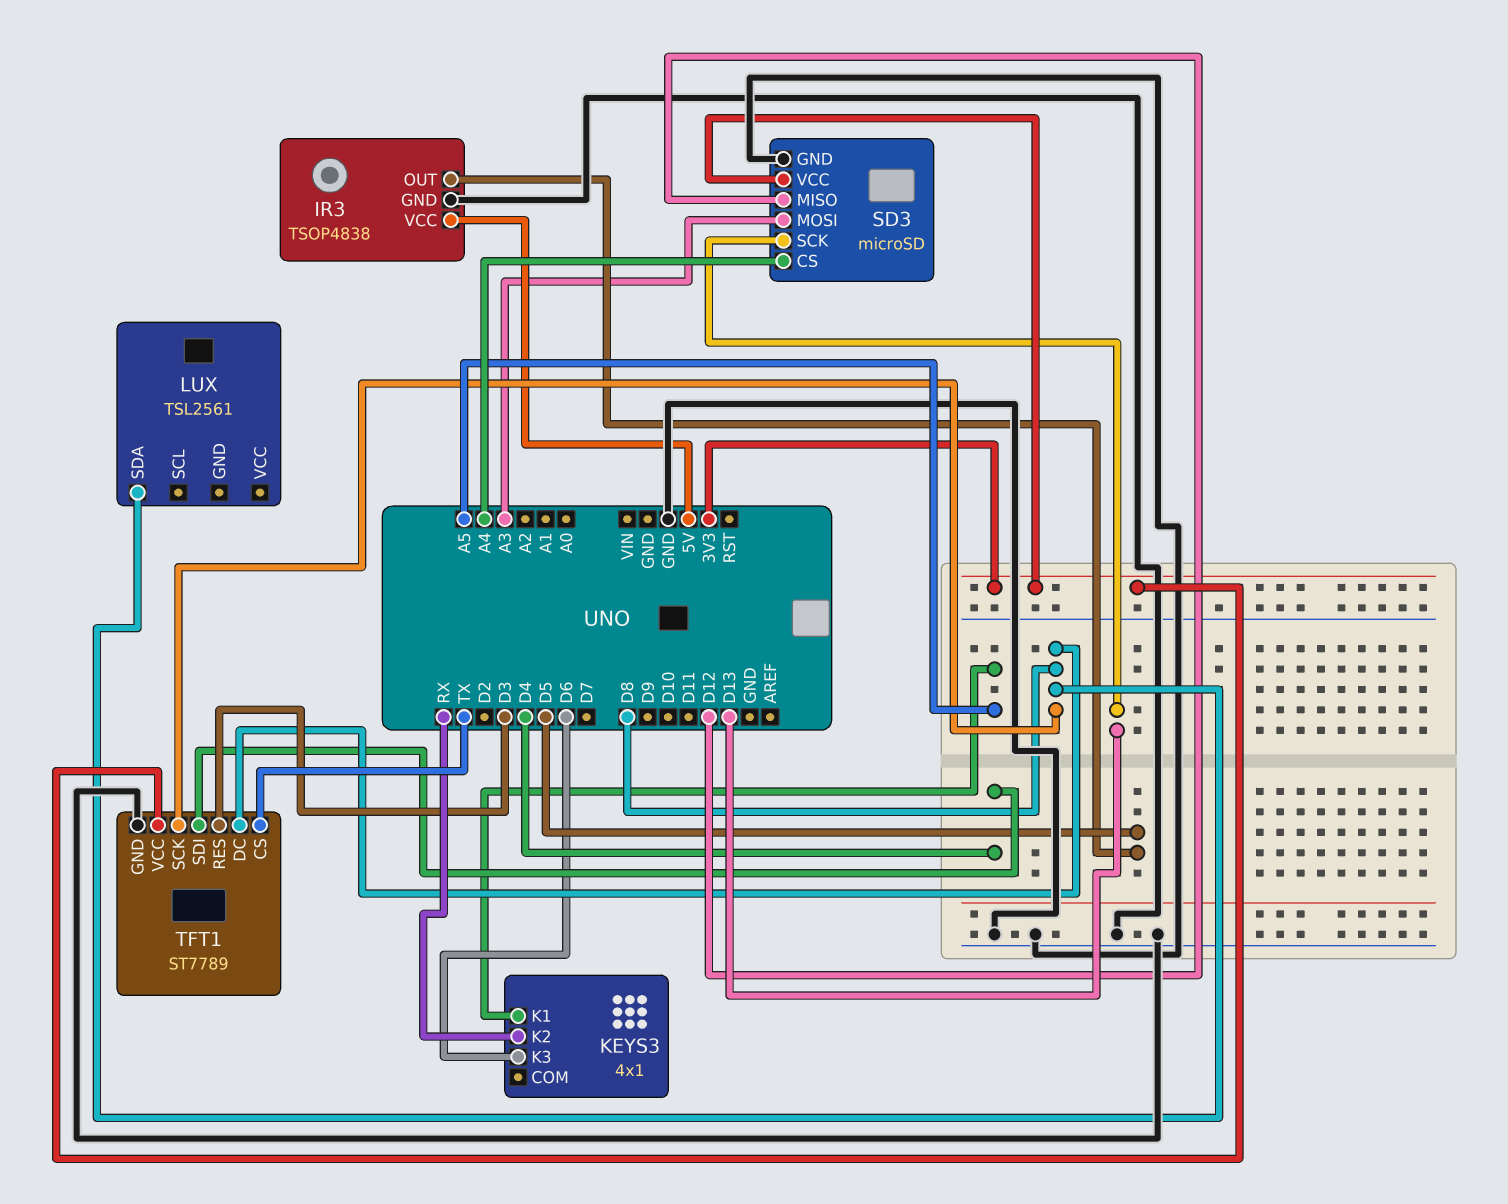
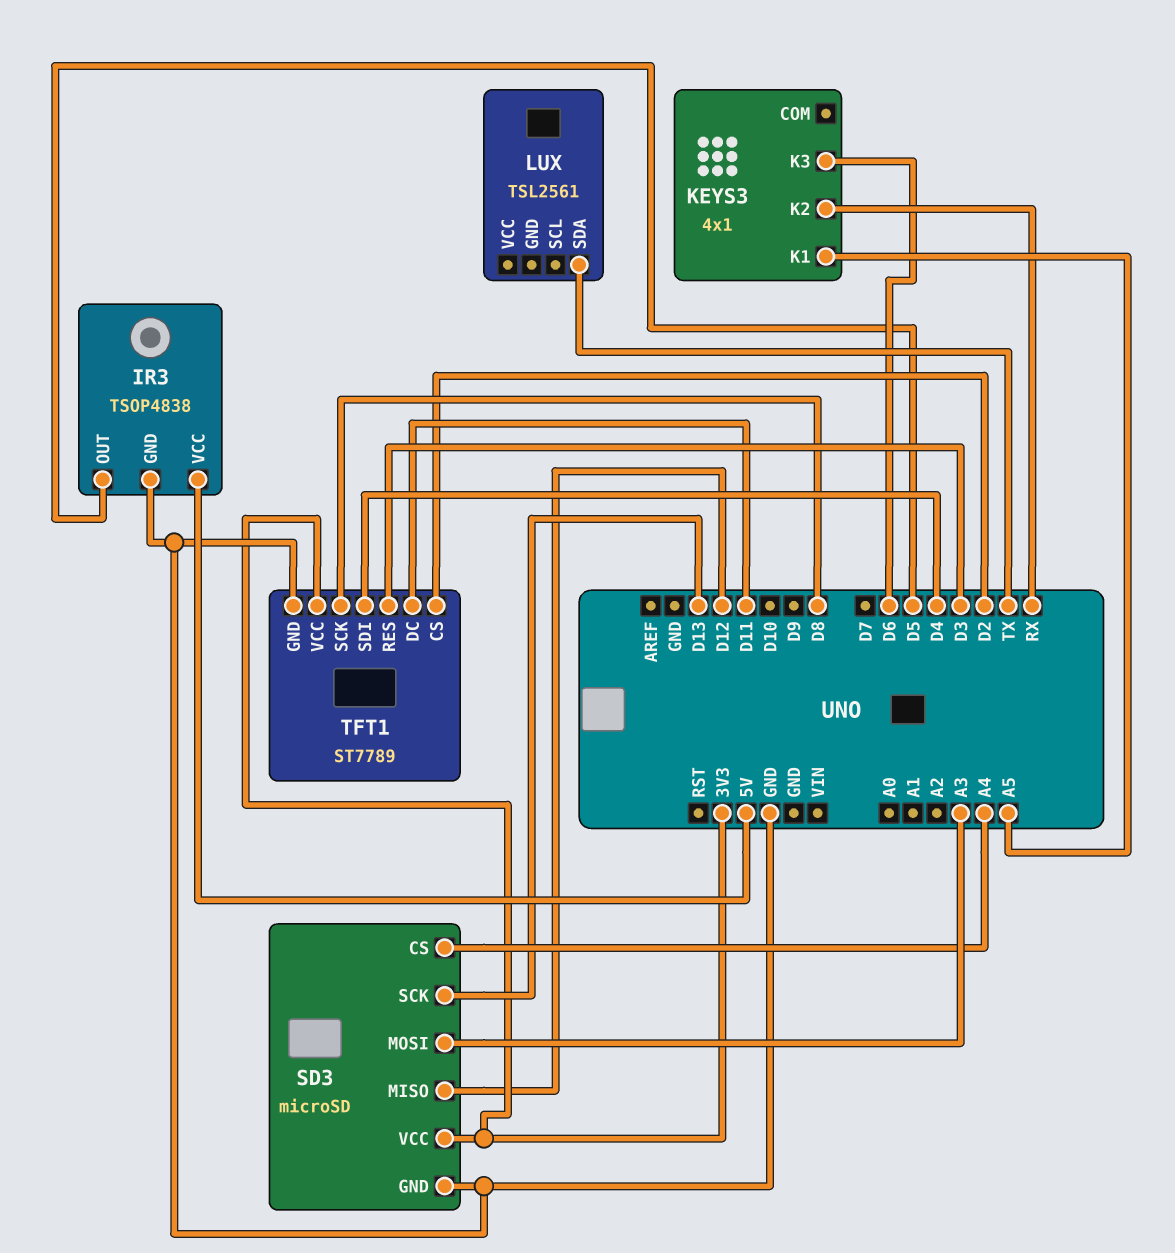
LUX pin SDA: D8 -> TX
TFT1 pin CS: TX -> D2
TFT1 pin DC: D8 -> D11

